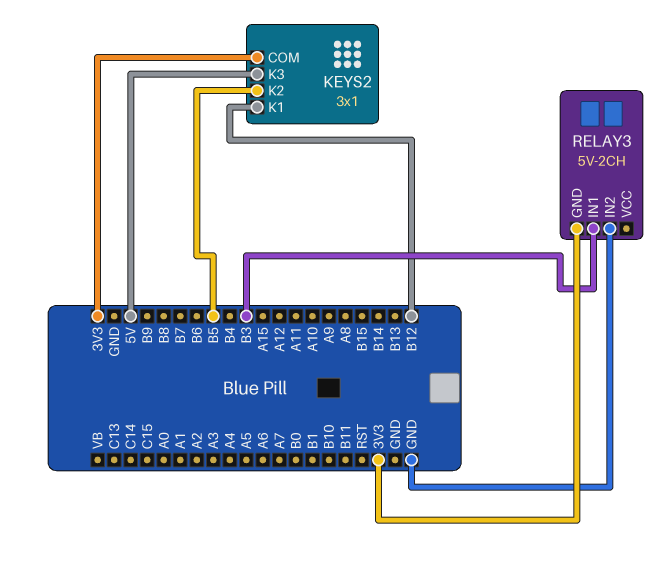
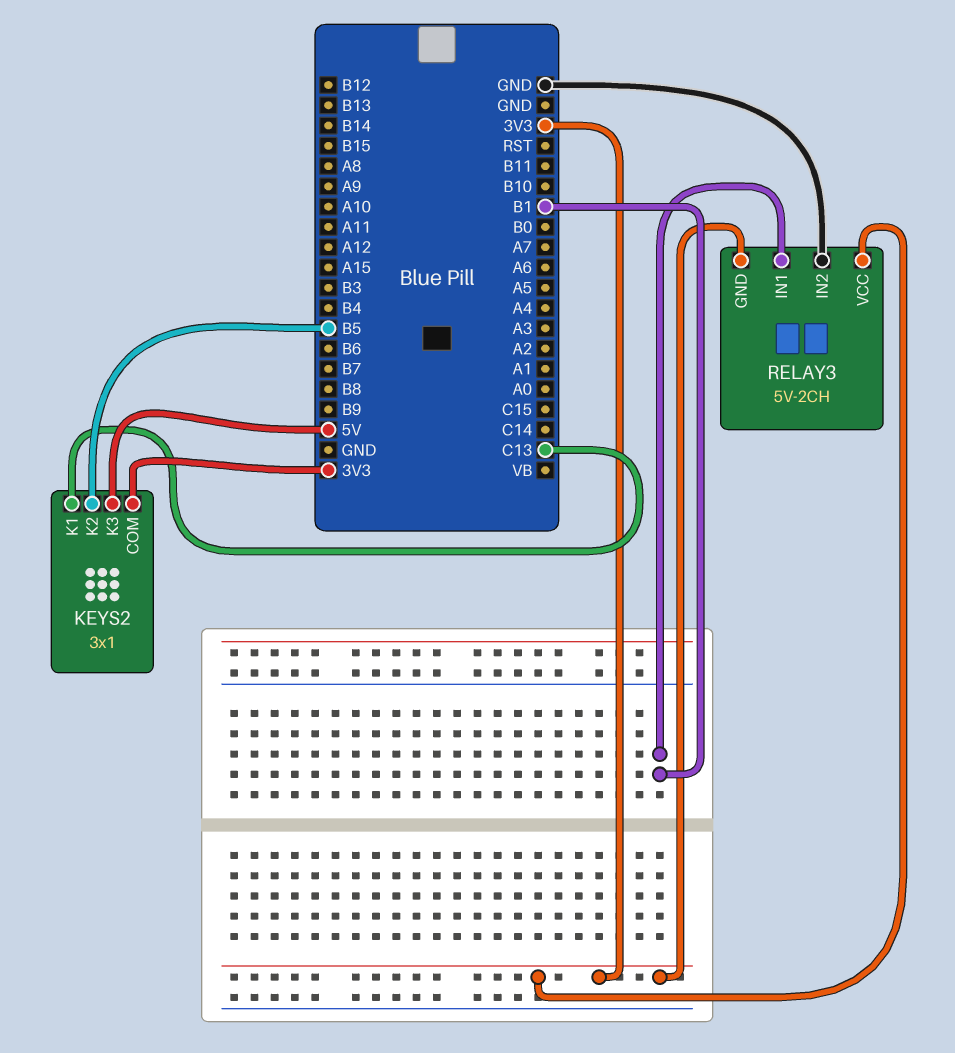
KEYS2 pin K1: B12 -> C13
RELAY3 pin IN1: B3 -> B1
RELAY3 pin VCC: none -> 3V3

